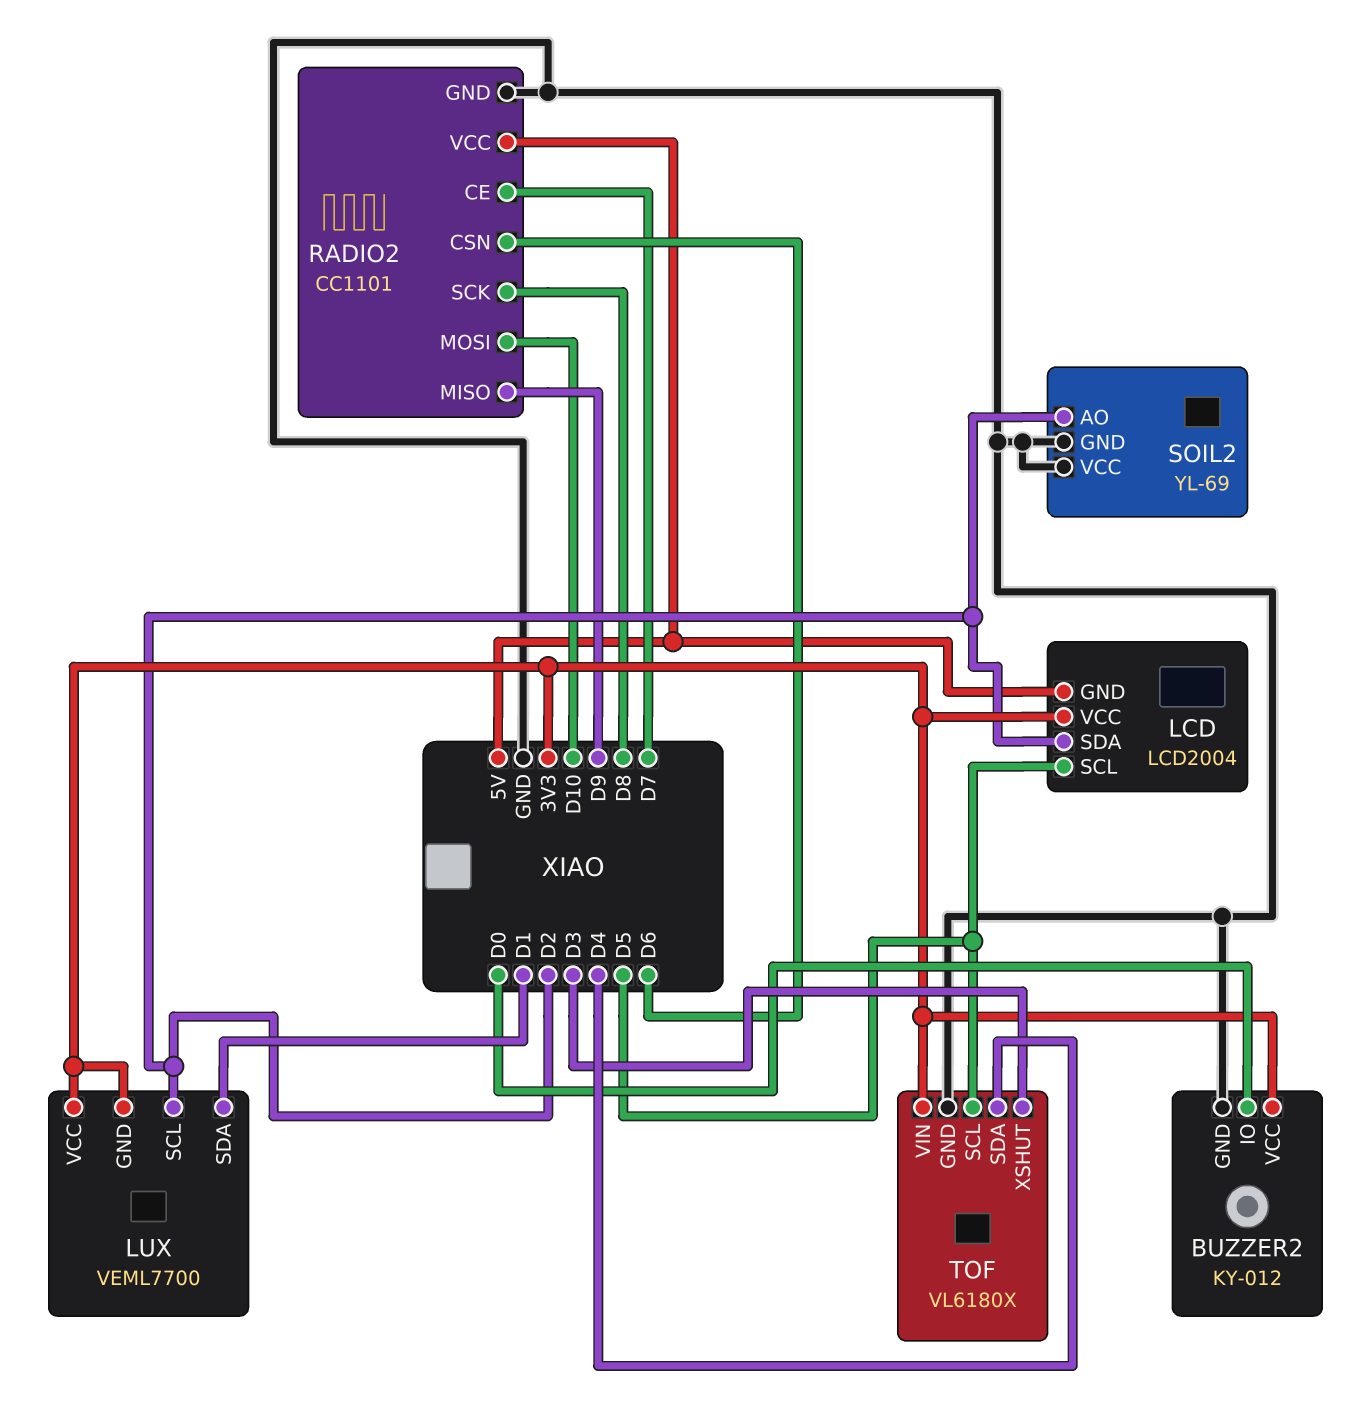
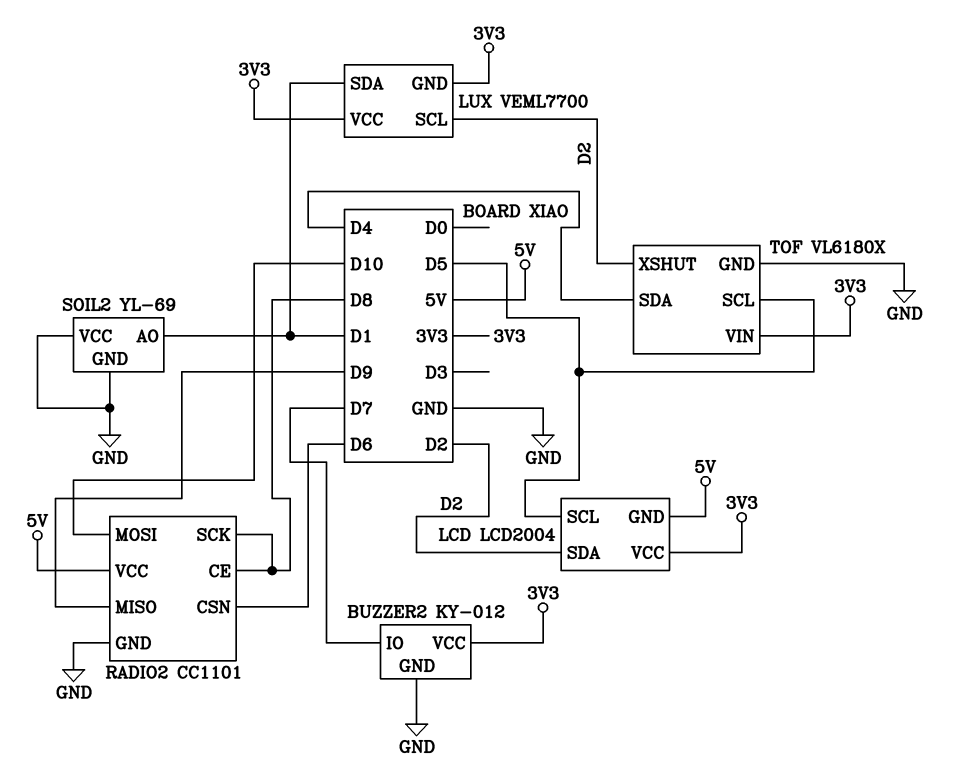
BUZZER2 pin IO: D0 -> D7
RADIO2 pin CE: D7 -> D8
SOIL2 pin AO: D2 -> D1
TOF pin XSHUT: D3 -> D2

